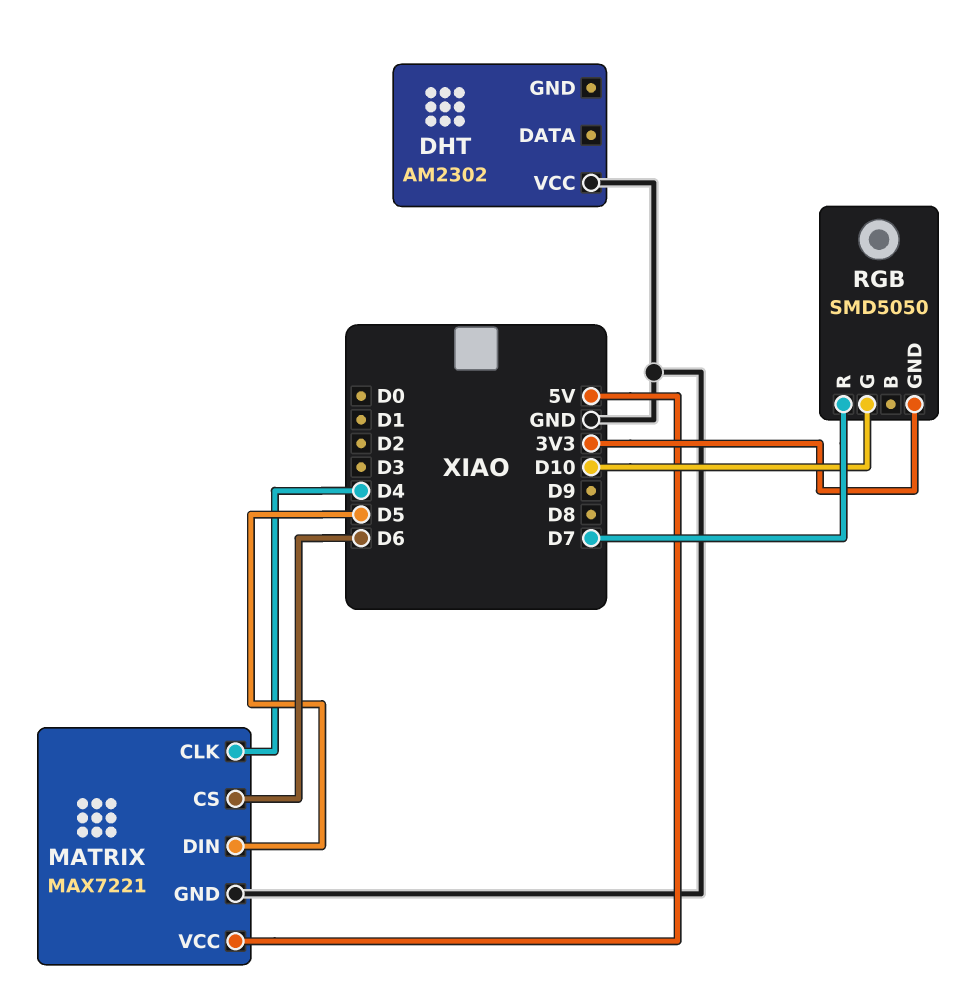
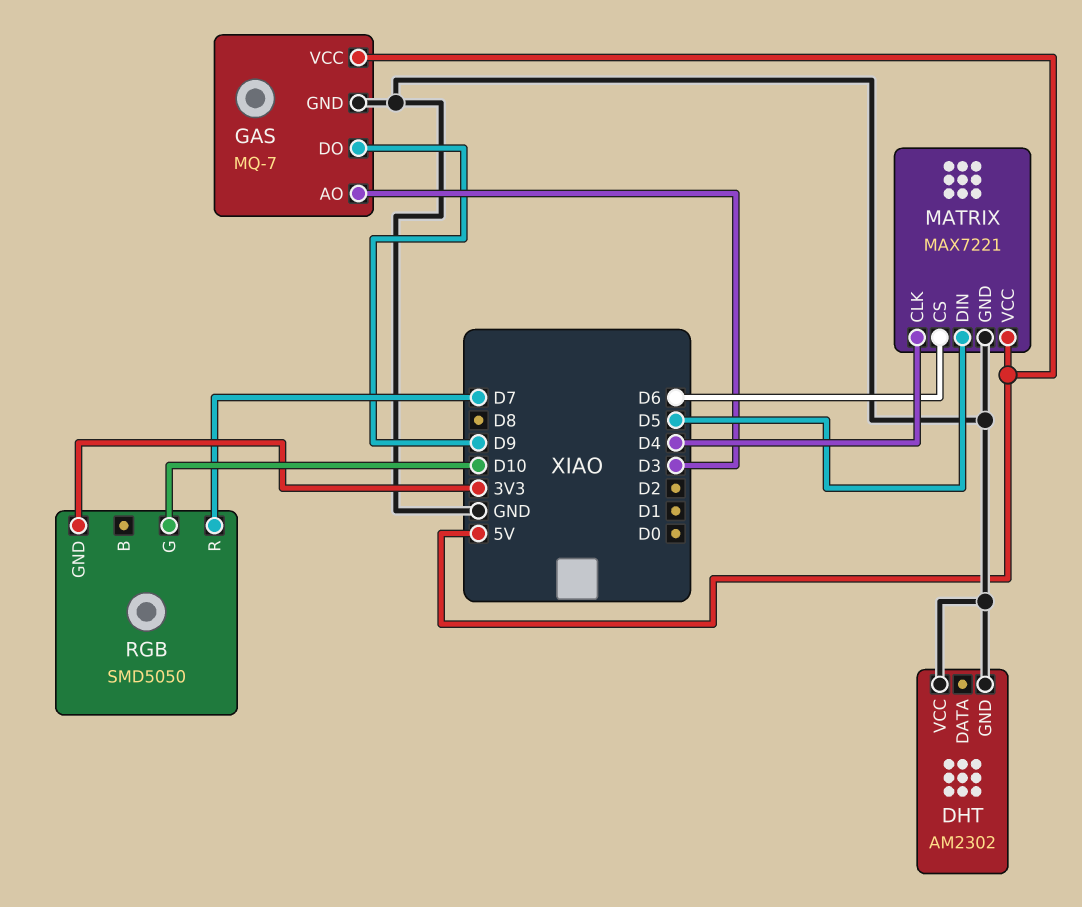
DHT pin GND: none -> GND
GAS: none -> MQ-7
GAS pin AO: none -> D3
GAS pin DO: none -> D9
GAS pin GND: none -> GND
GAS pin VCC: none -> 5V

